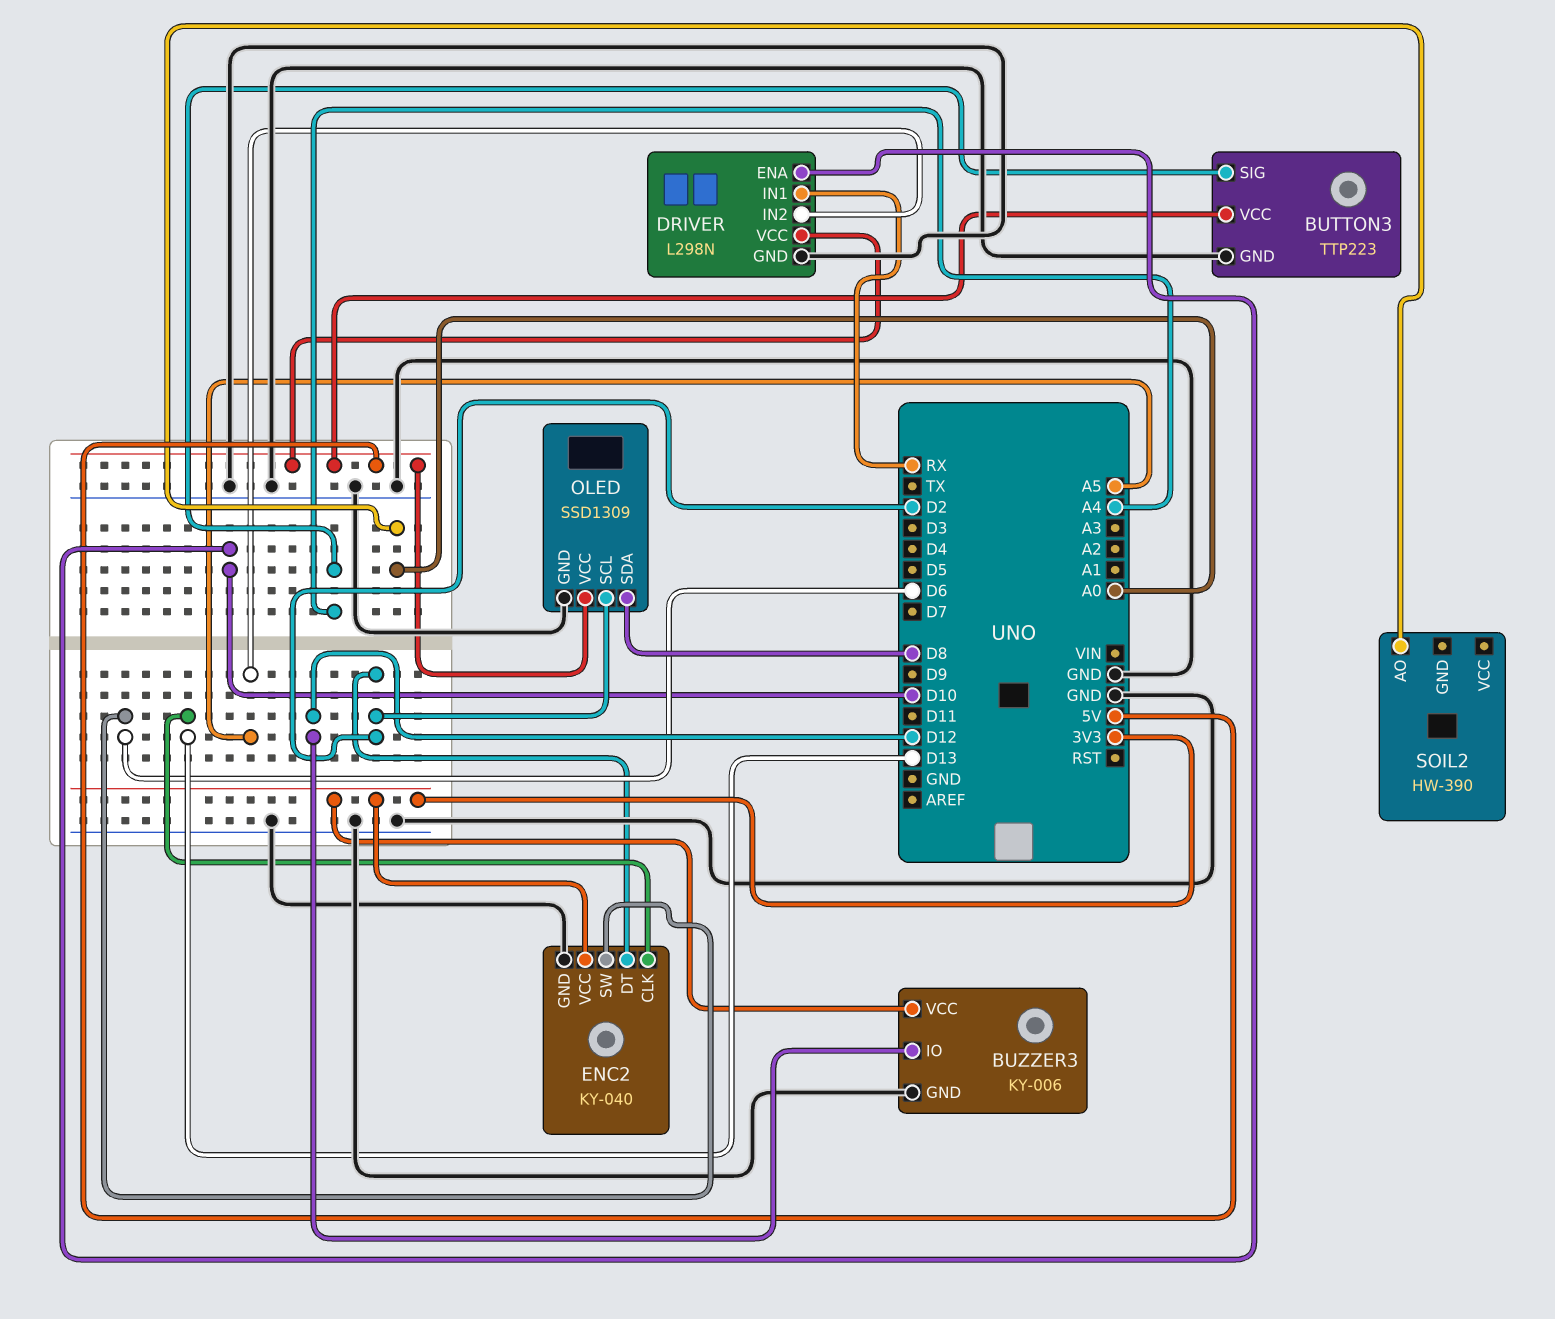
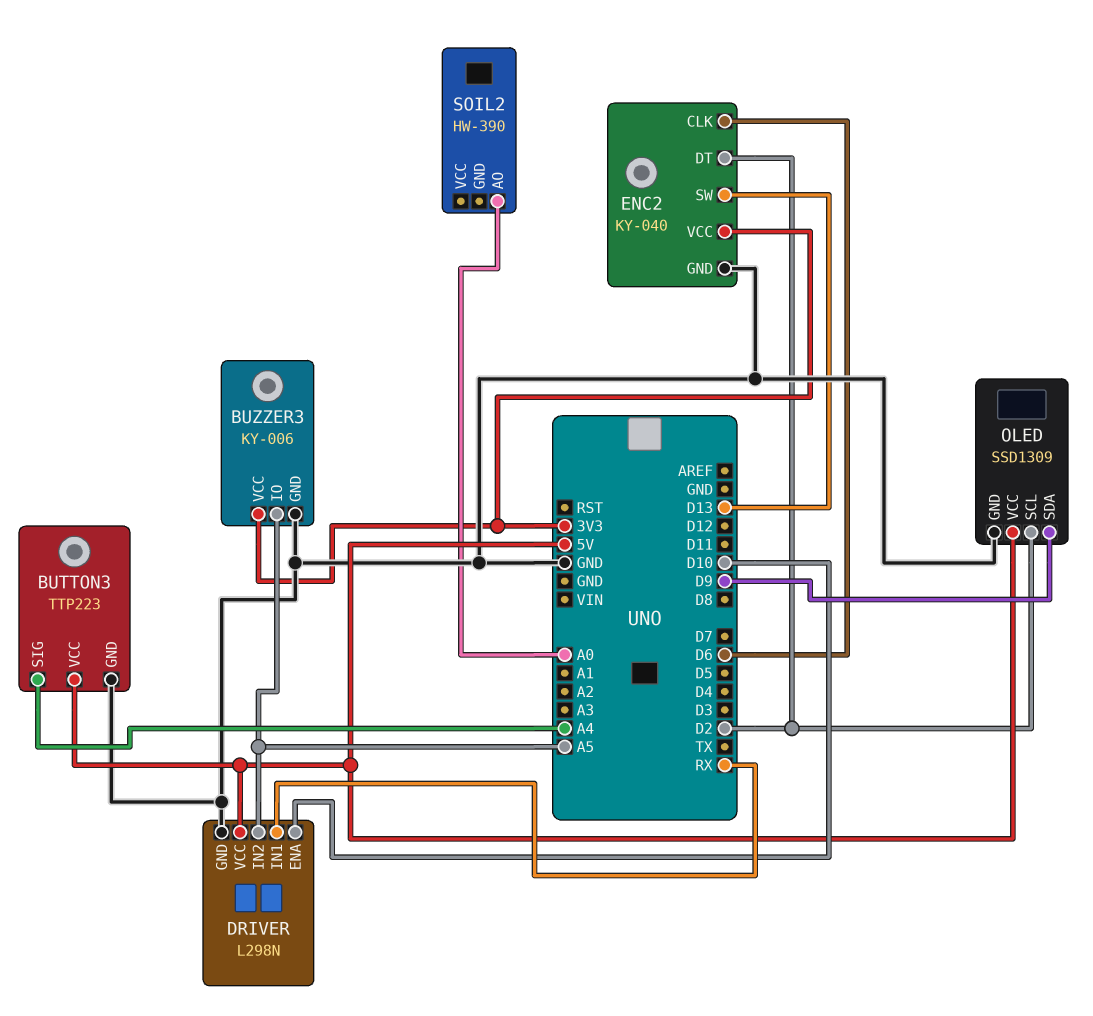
BUZZER3 pin IO: D12 -> A5
ENC2 pin CLK: D13 -> D6
ENC2 pin SW: D6 -> D13
OLED pin SDA: D8 -> D9

